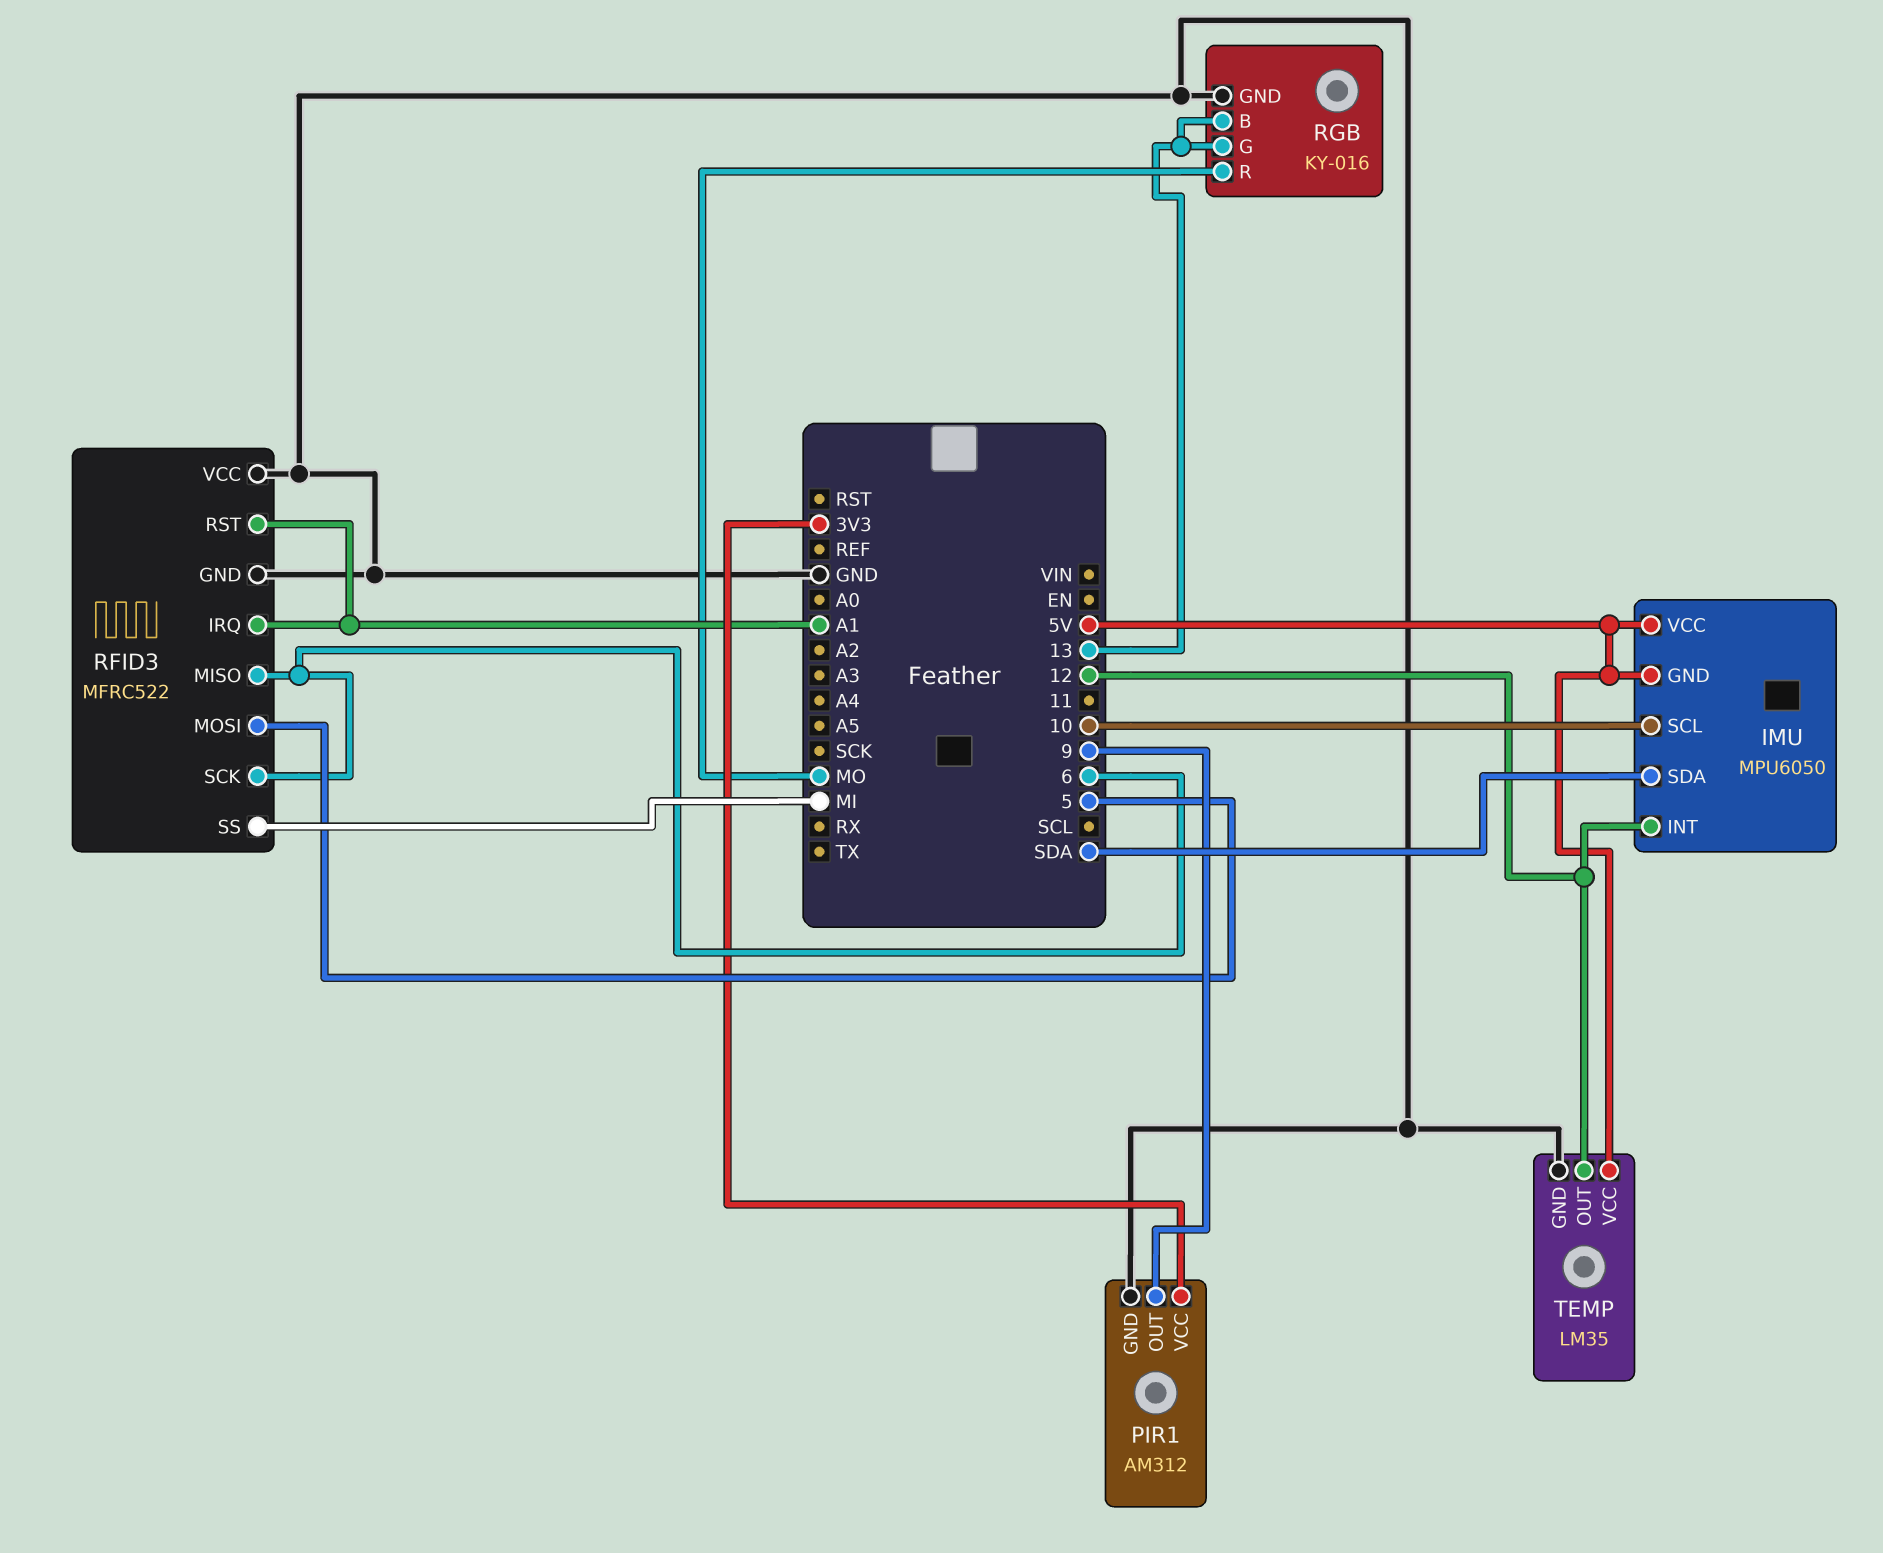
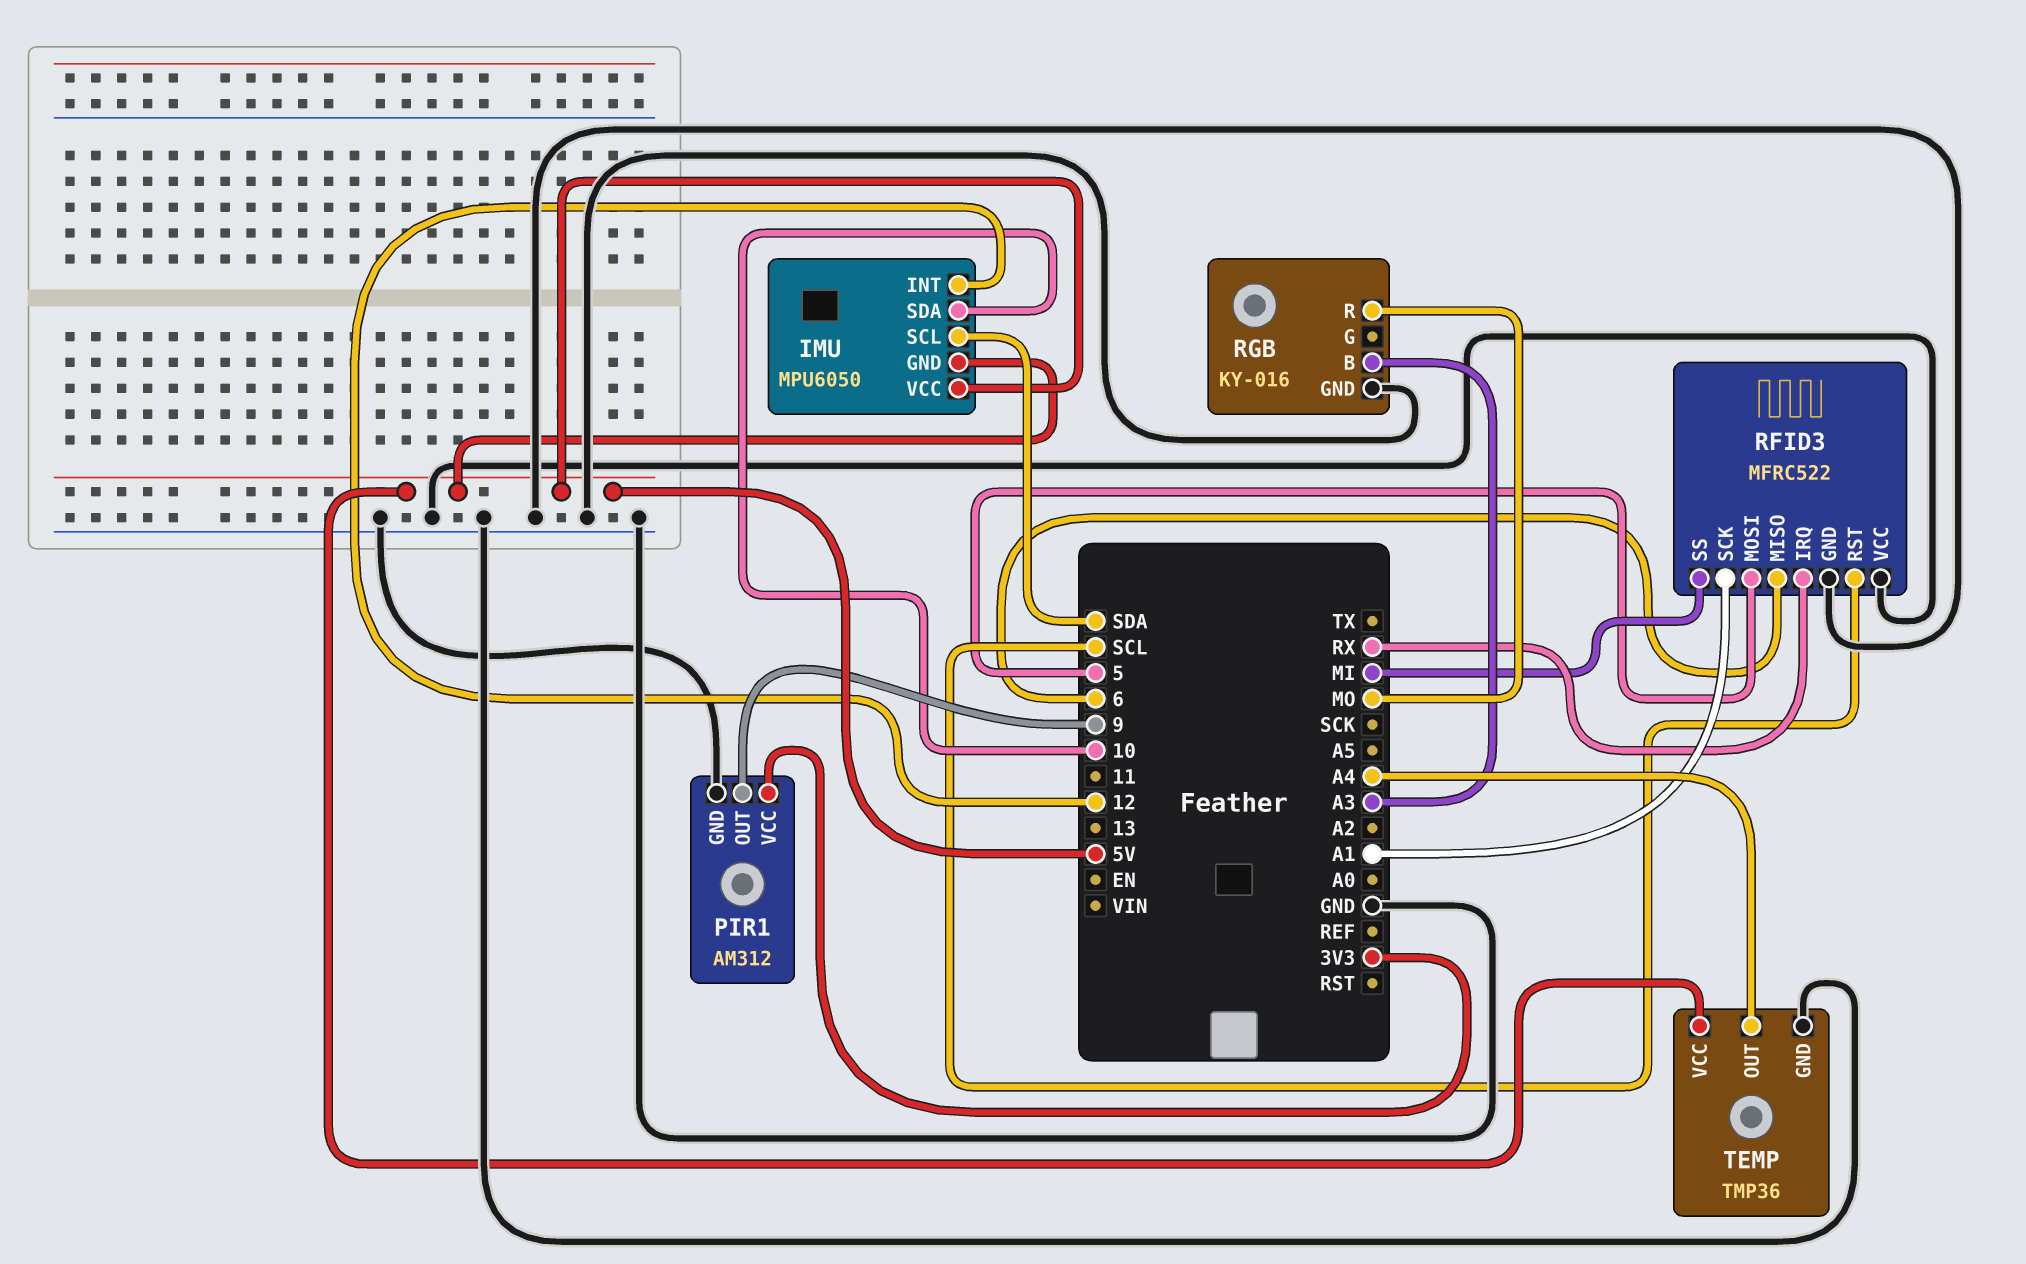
IMU pin SCL: 10 -> SDA
IMU pin SDA: SDA -> 10
RFID3 pin IRQ: A1 -> RX
RFID3 pin RST: A1 -> SCL
RFID3 pin SCK: 6 -> A1
RGB pin B: 13 -> A3
RGB pin G: 13 -> none
TEMP: LM35 -> TMP36
TEMP pin OUT: 12 -> A4

